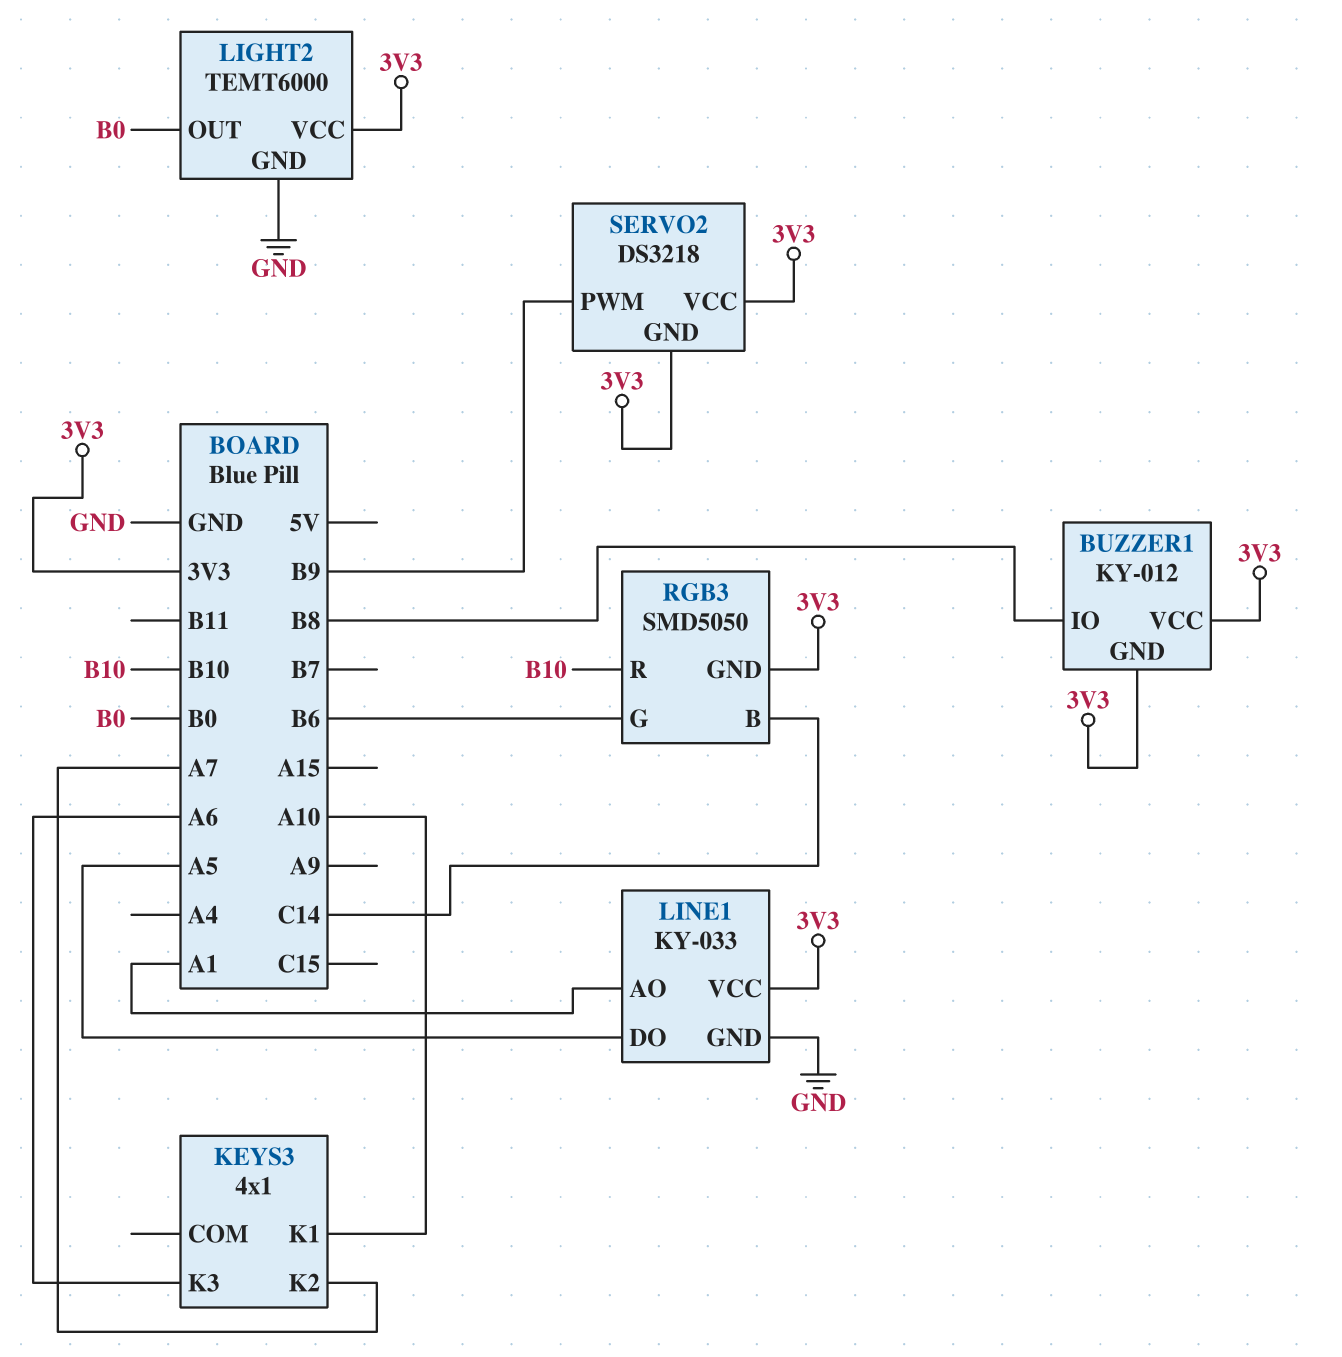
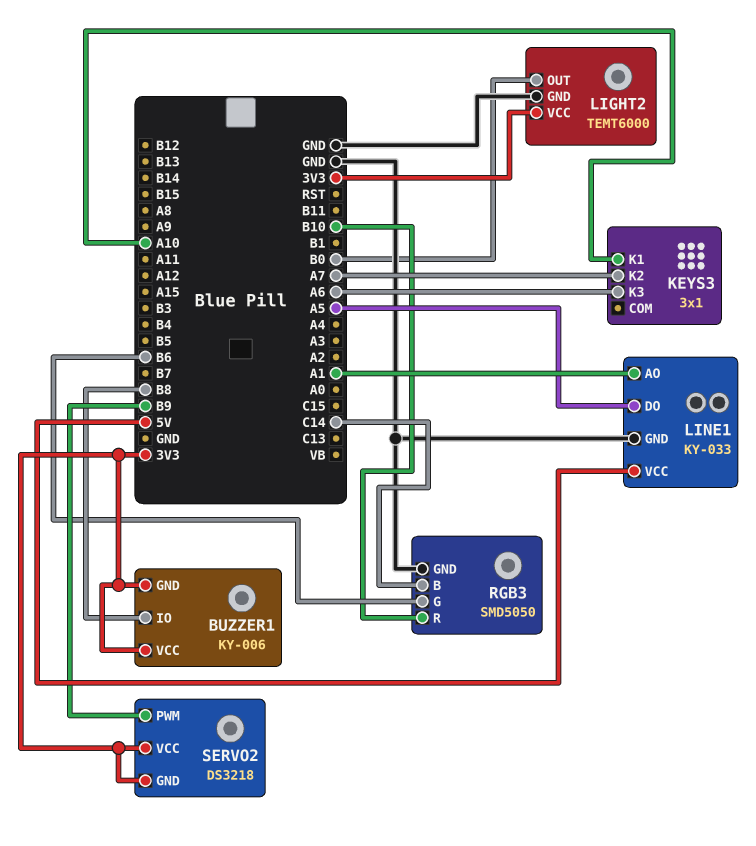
BUZZER1: KY-012 -> KY-006
KEYS3: 4x1 -> 3x1
LINE1 pin VCC: 3V3 -> 5V
RGB3 pin GND: 3V3 -> GND

